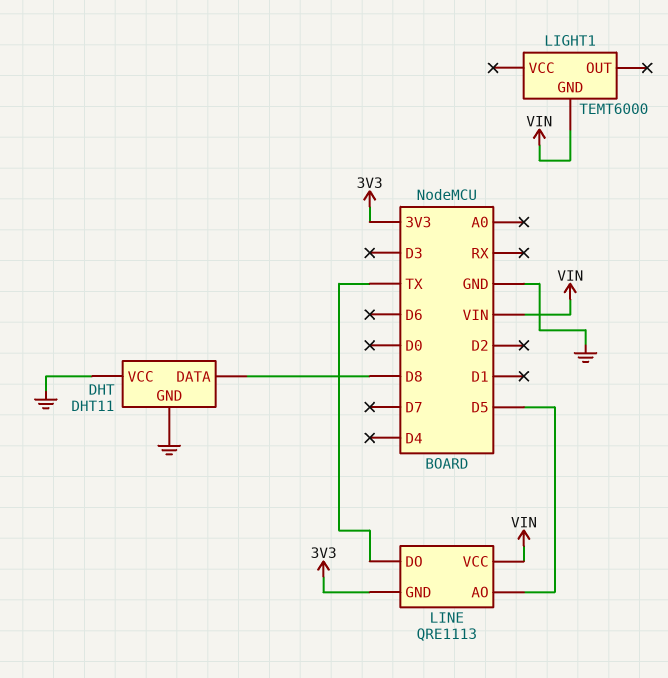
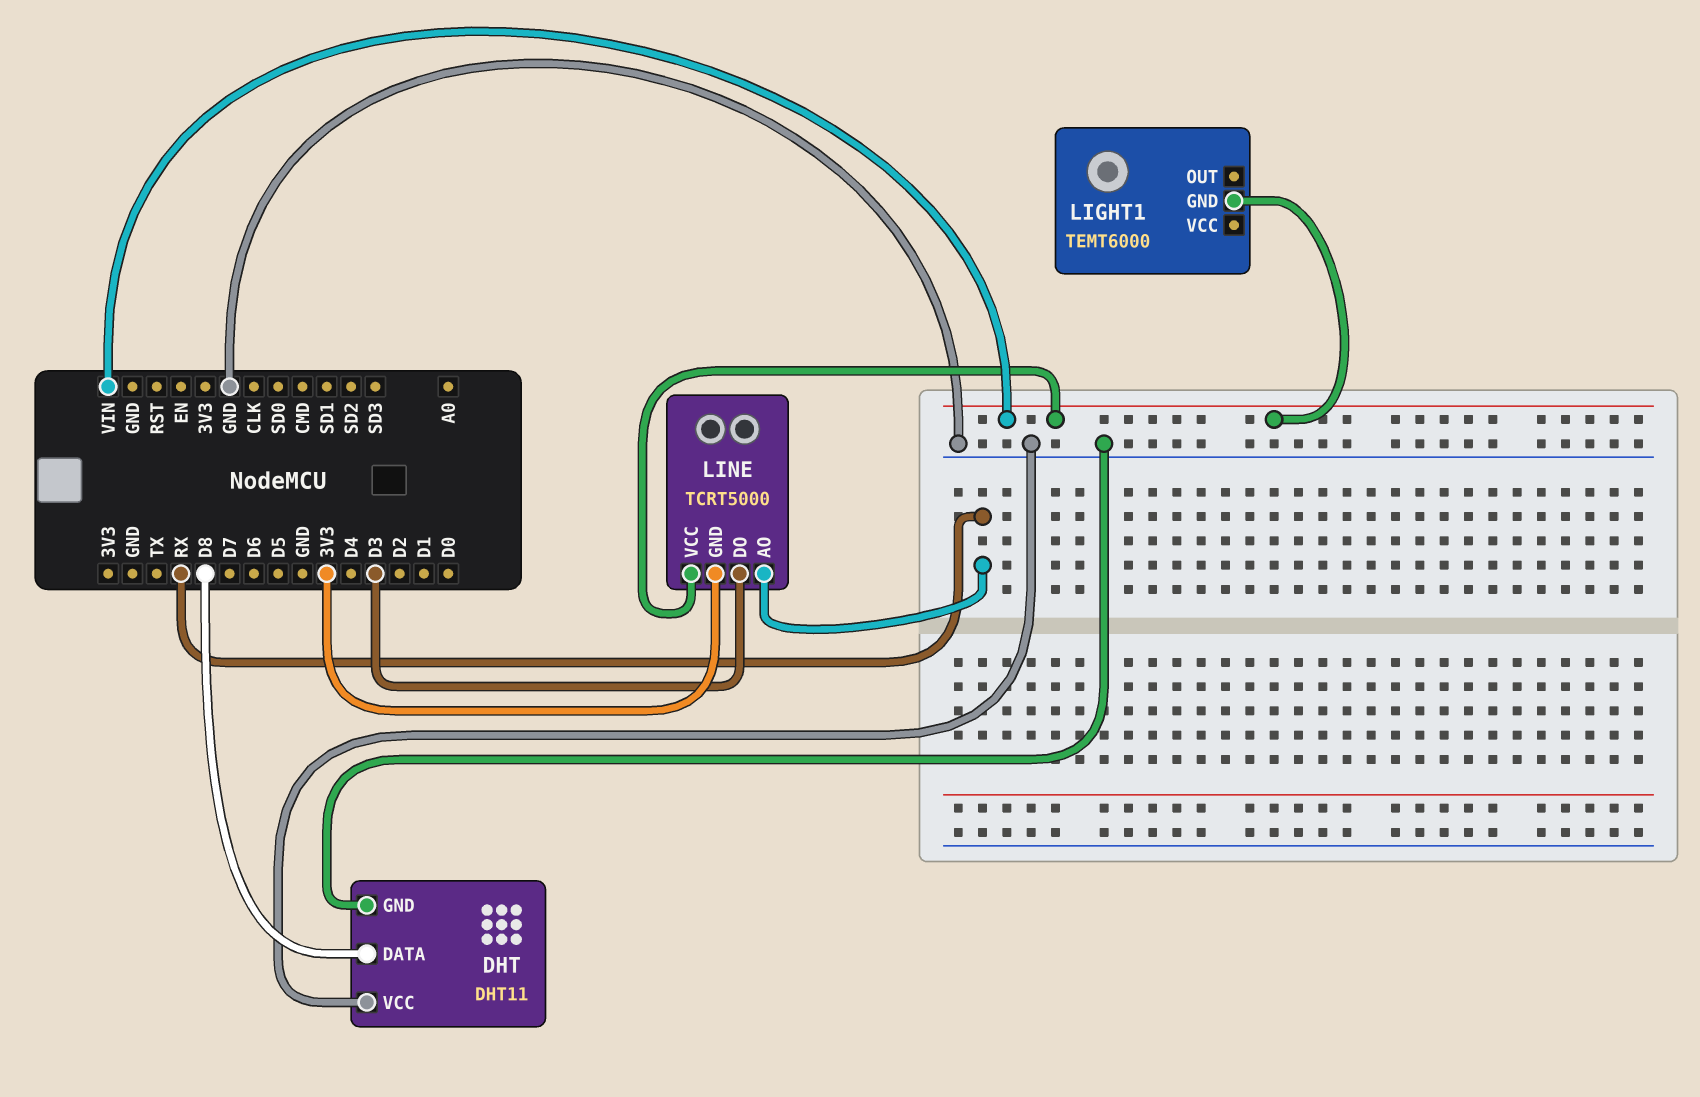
LINE: QRE1113 -> TCRT5000
LINE pin AO: D5 -> RX
LINE pin DO: TX -> D3

